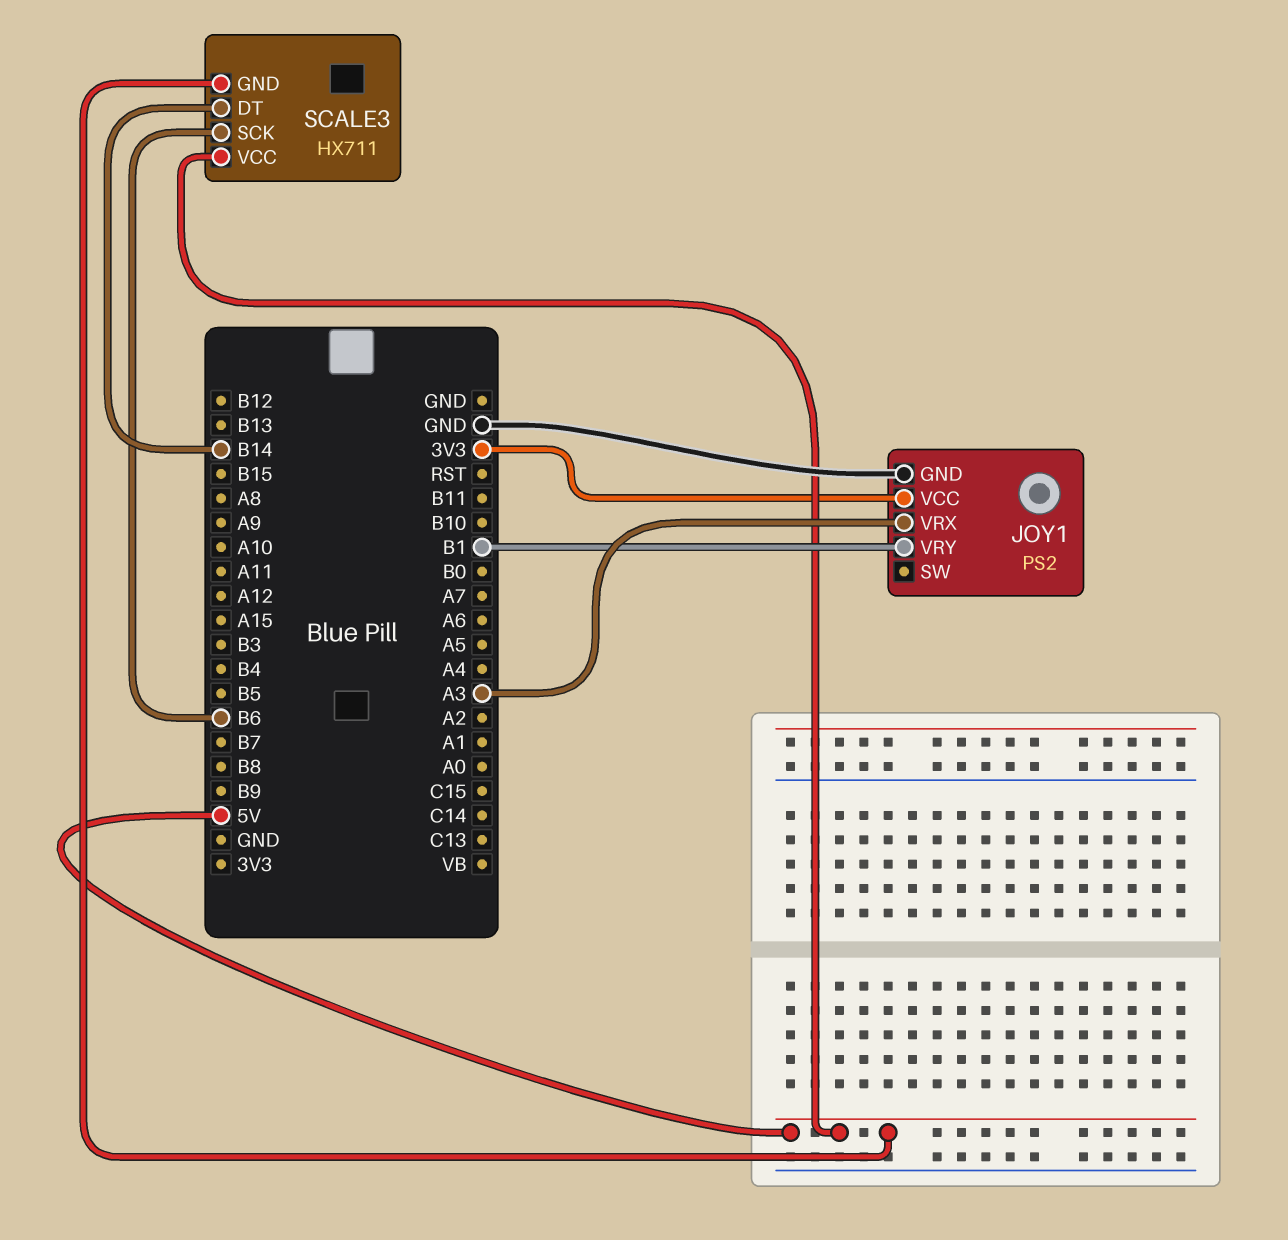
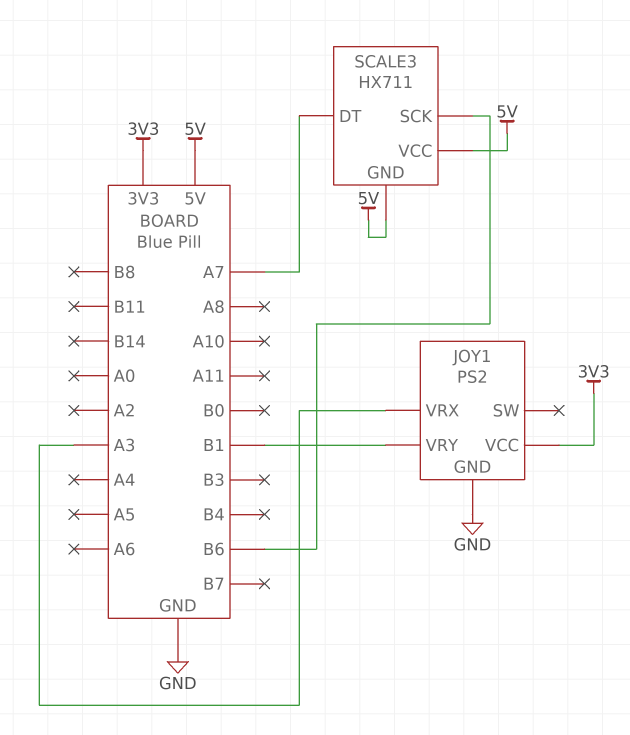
SCALE3 pin DT: B14 -> A7

